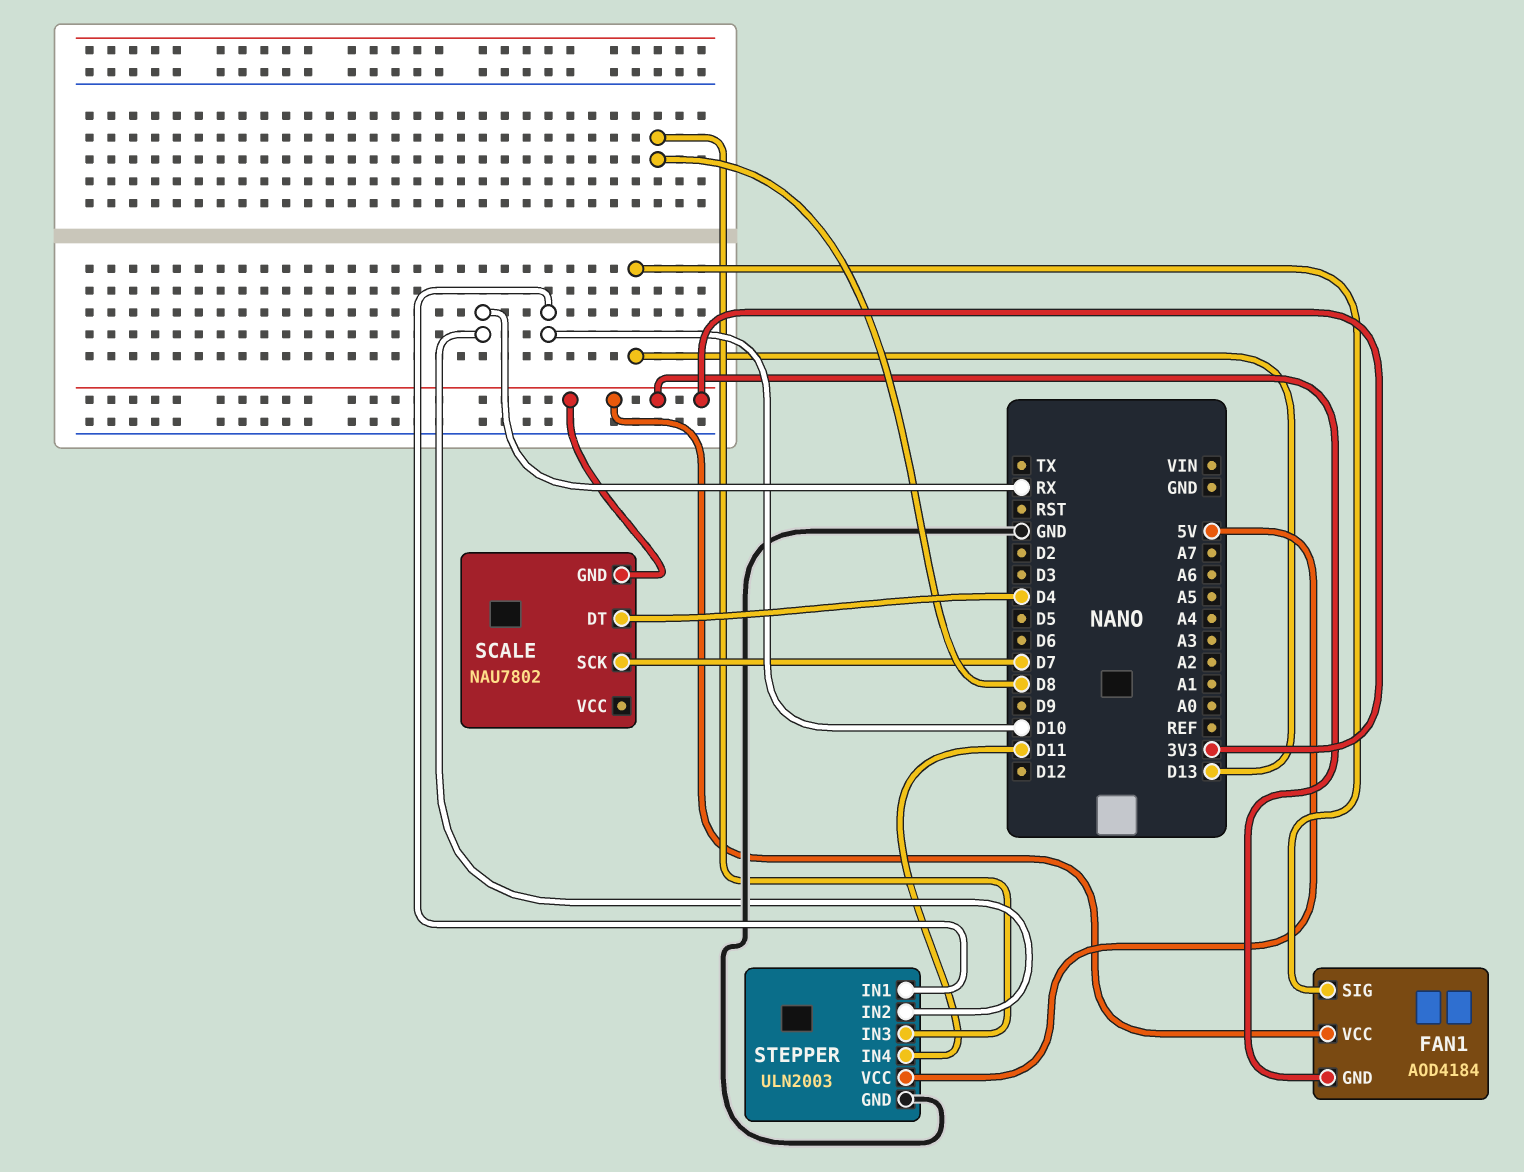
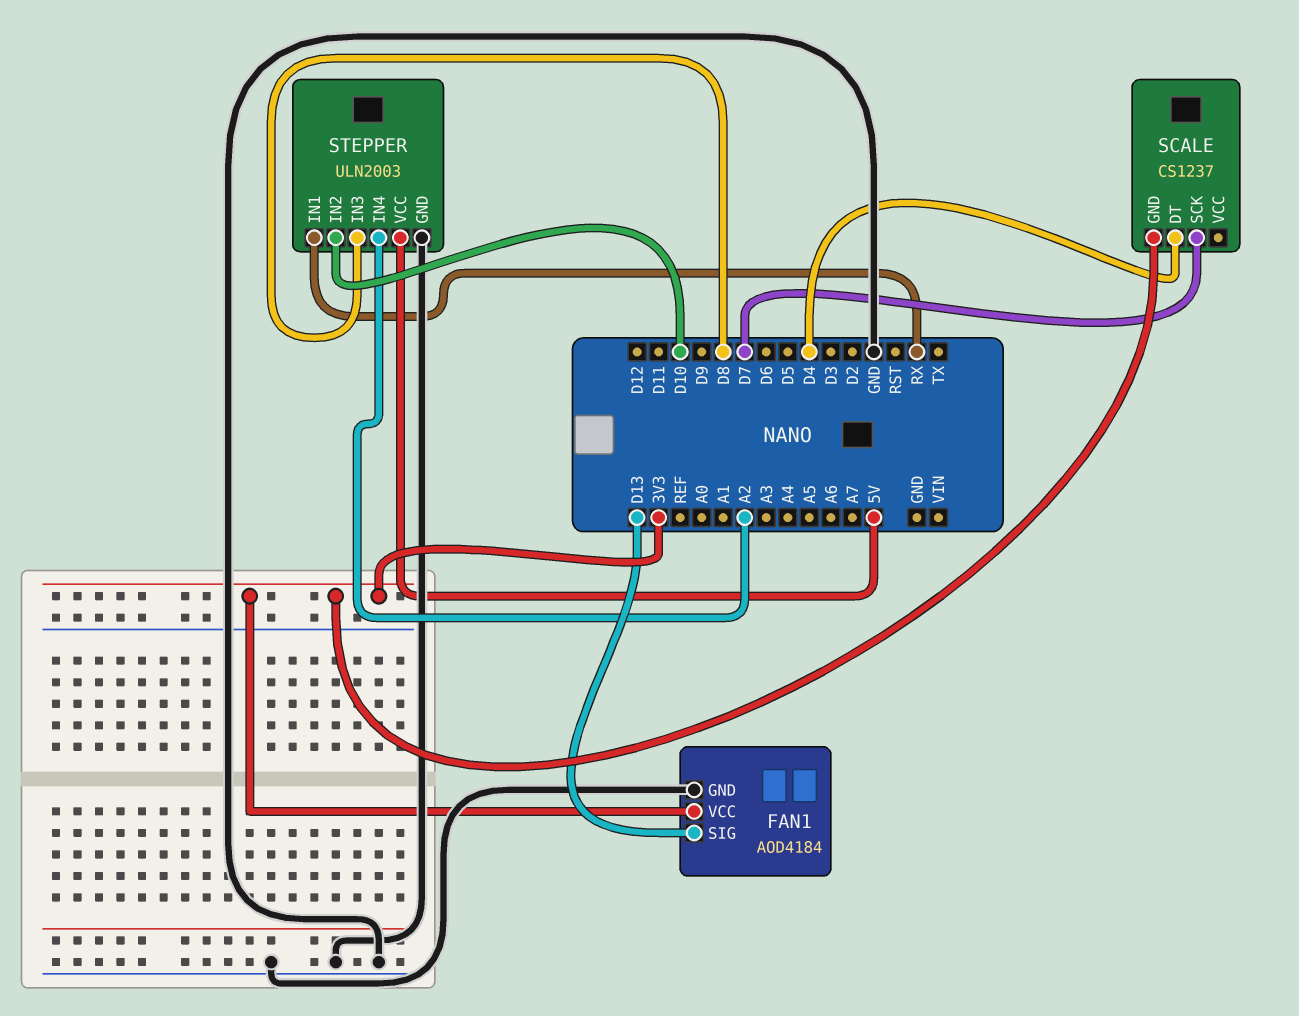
FAN1 pin GND: 3V3 -> GND
SCALE: NAU7802 -> CS1237
STEPPER pin IN1: D10 -> RX
STEPPER pin IN2: RX -> D10
STEPPER pin IN4: D11 -> A2

